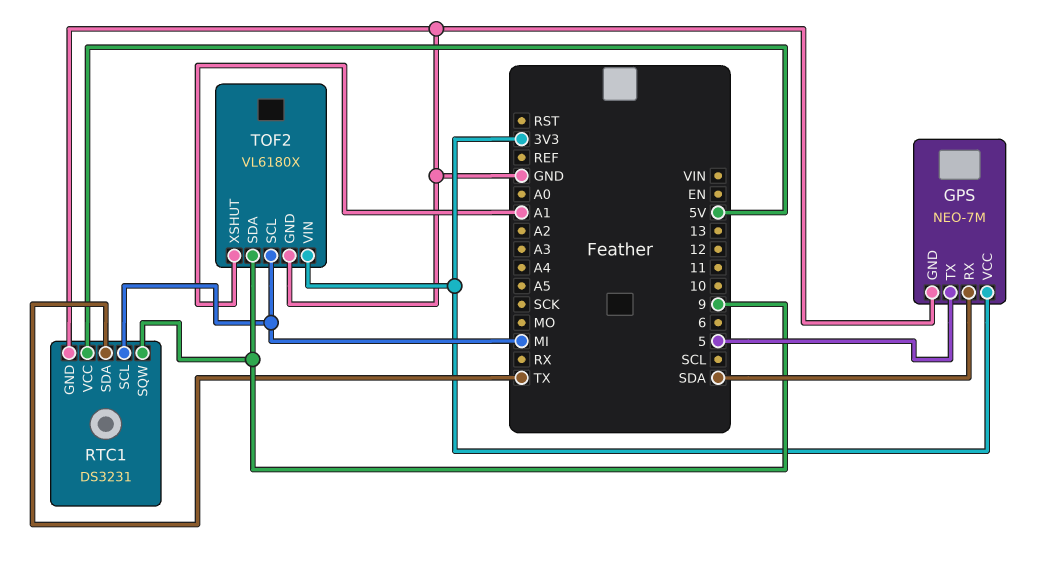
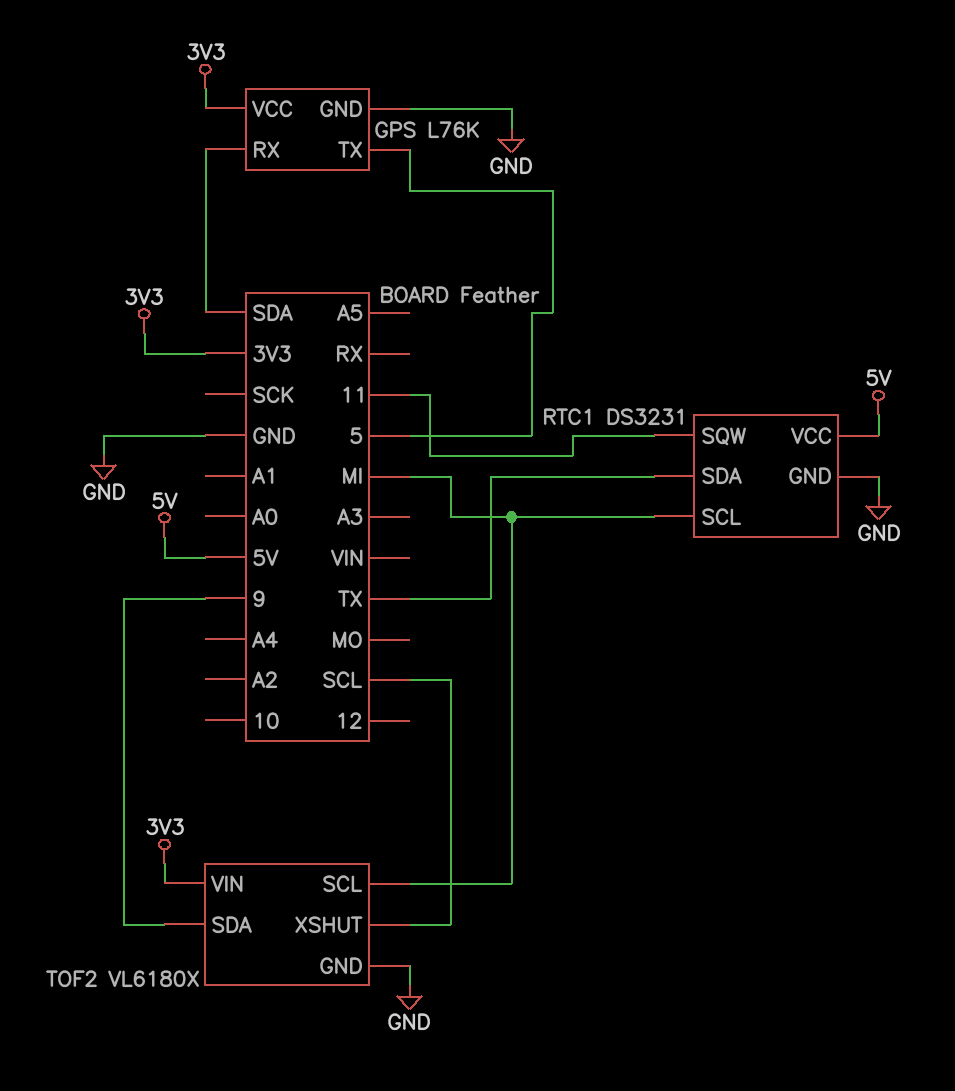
GPS: NEO-7M -> L76K
RTC1 pin SQW: 9 -> 11
TOF2 pin XSHUT: A1 -> SCL

